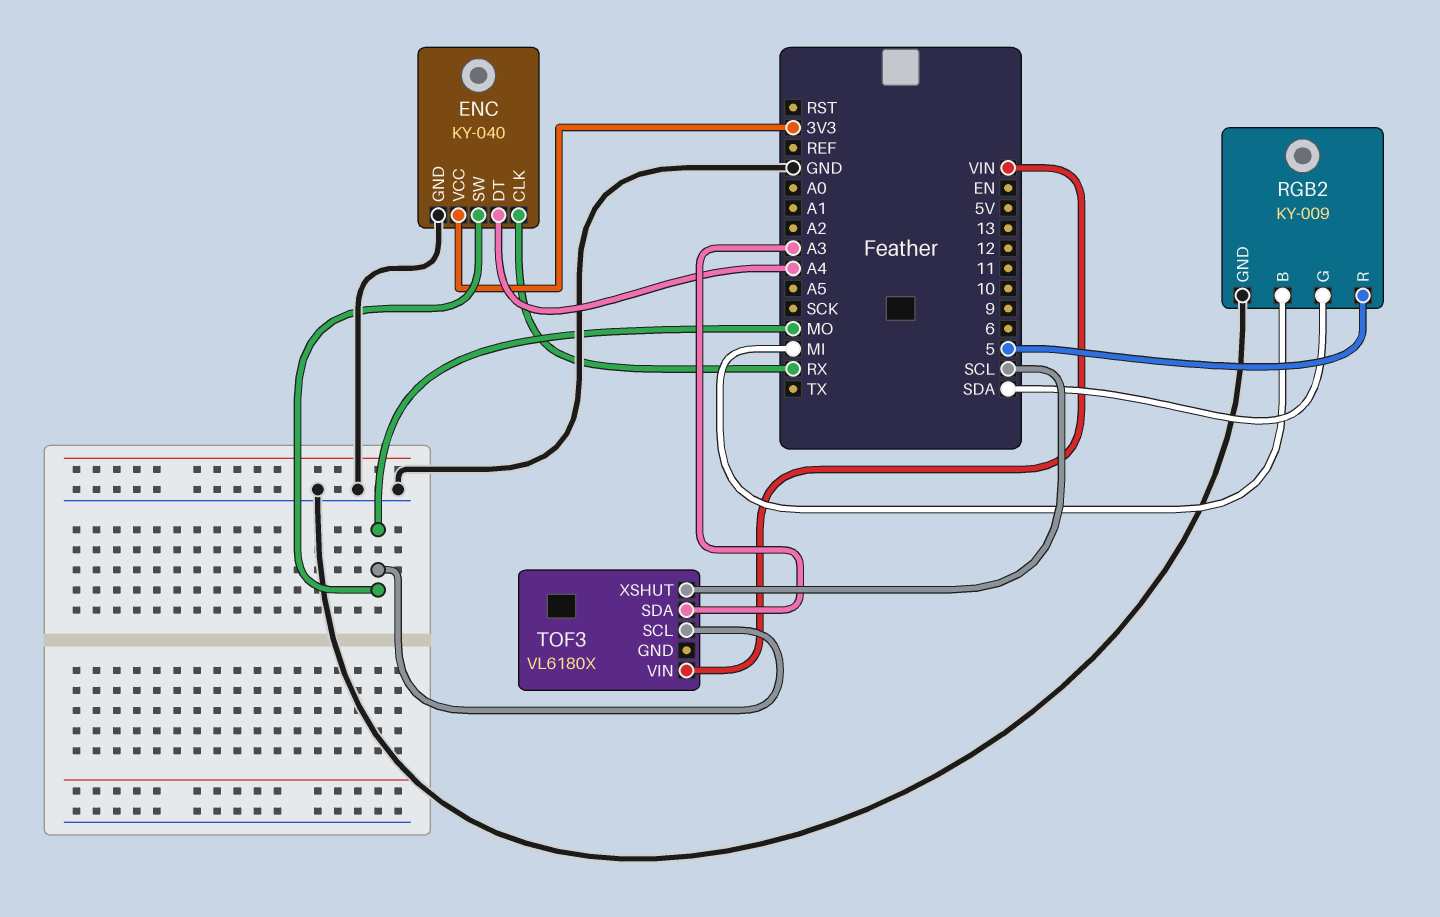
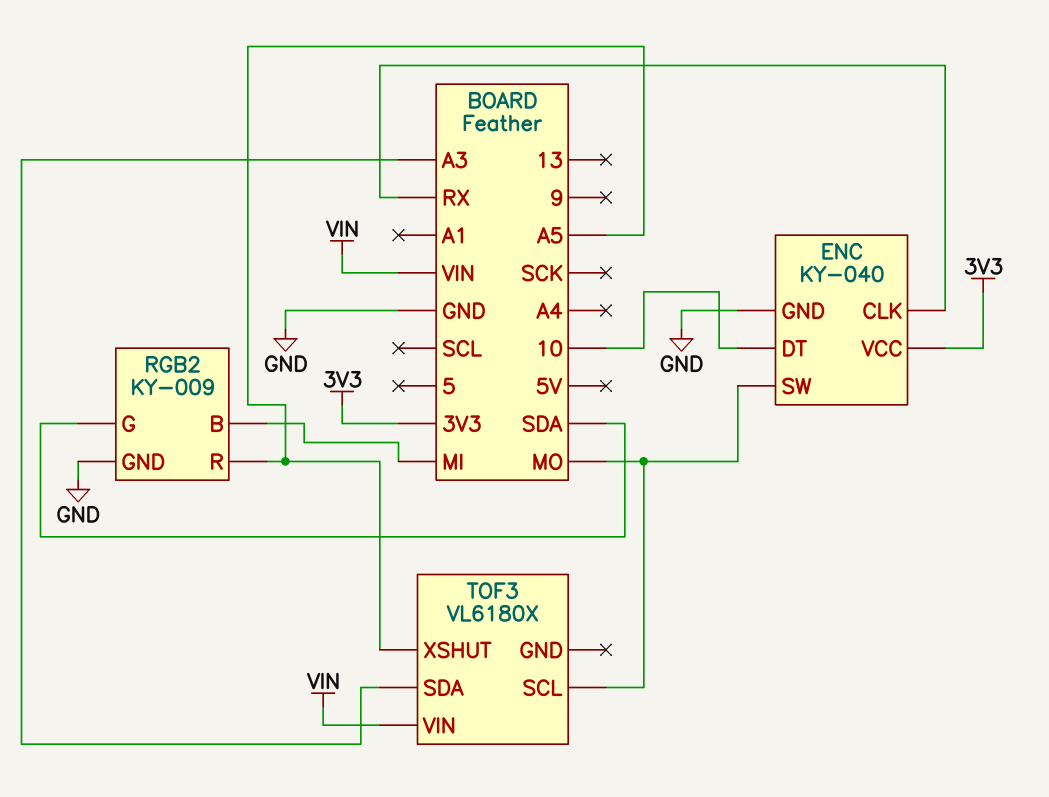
ENC pin DT: A4 -> 10
RGB2 pin R: 5 -> A5
TOF3 pin XSHUT: SCL -> A5

